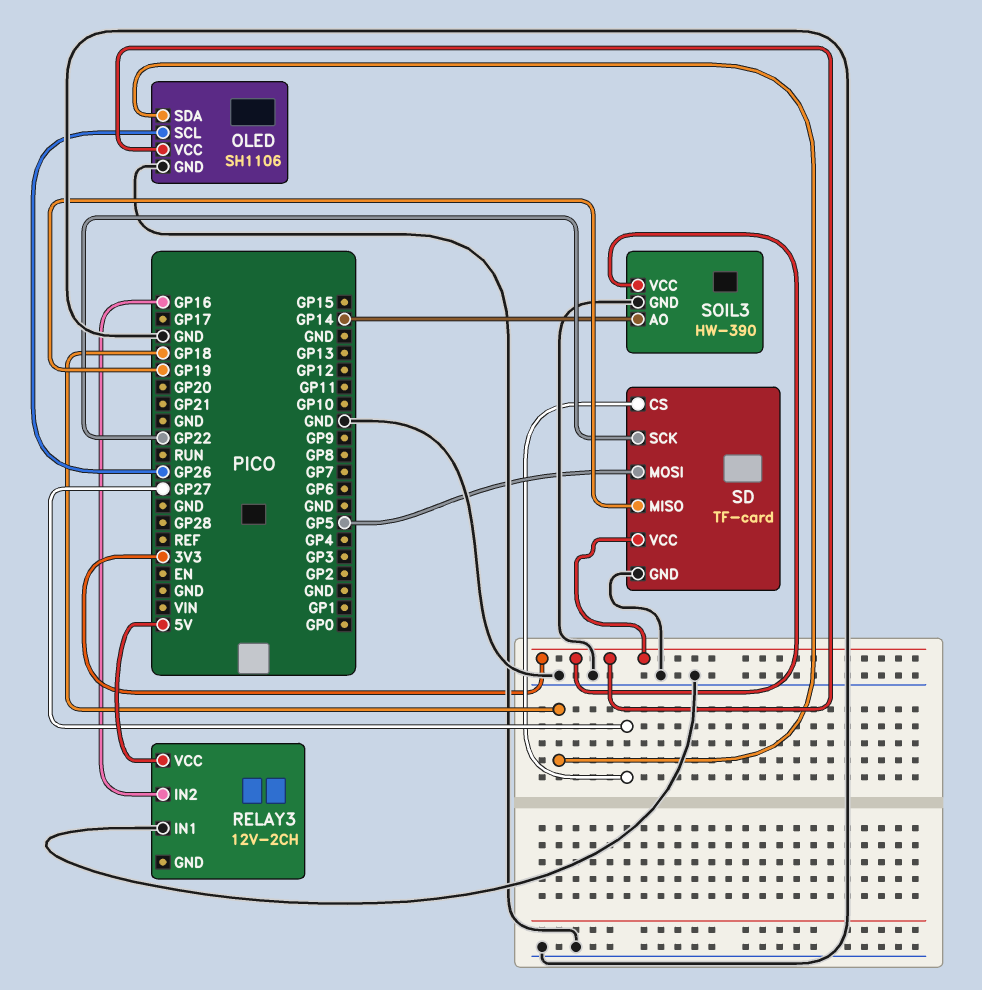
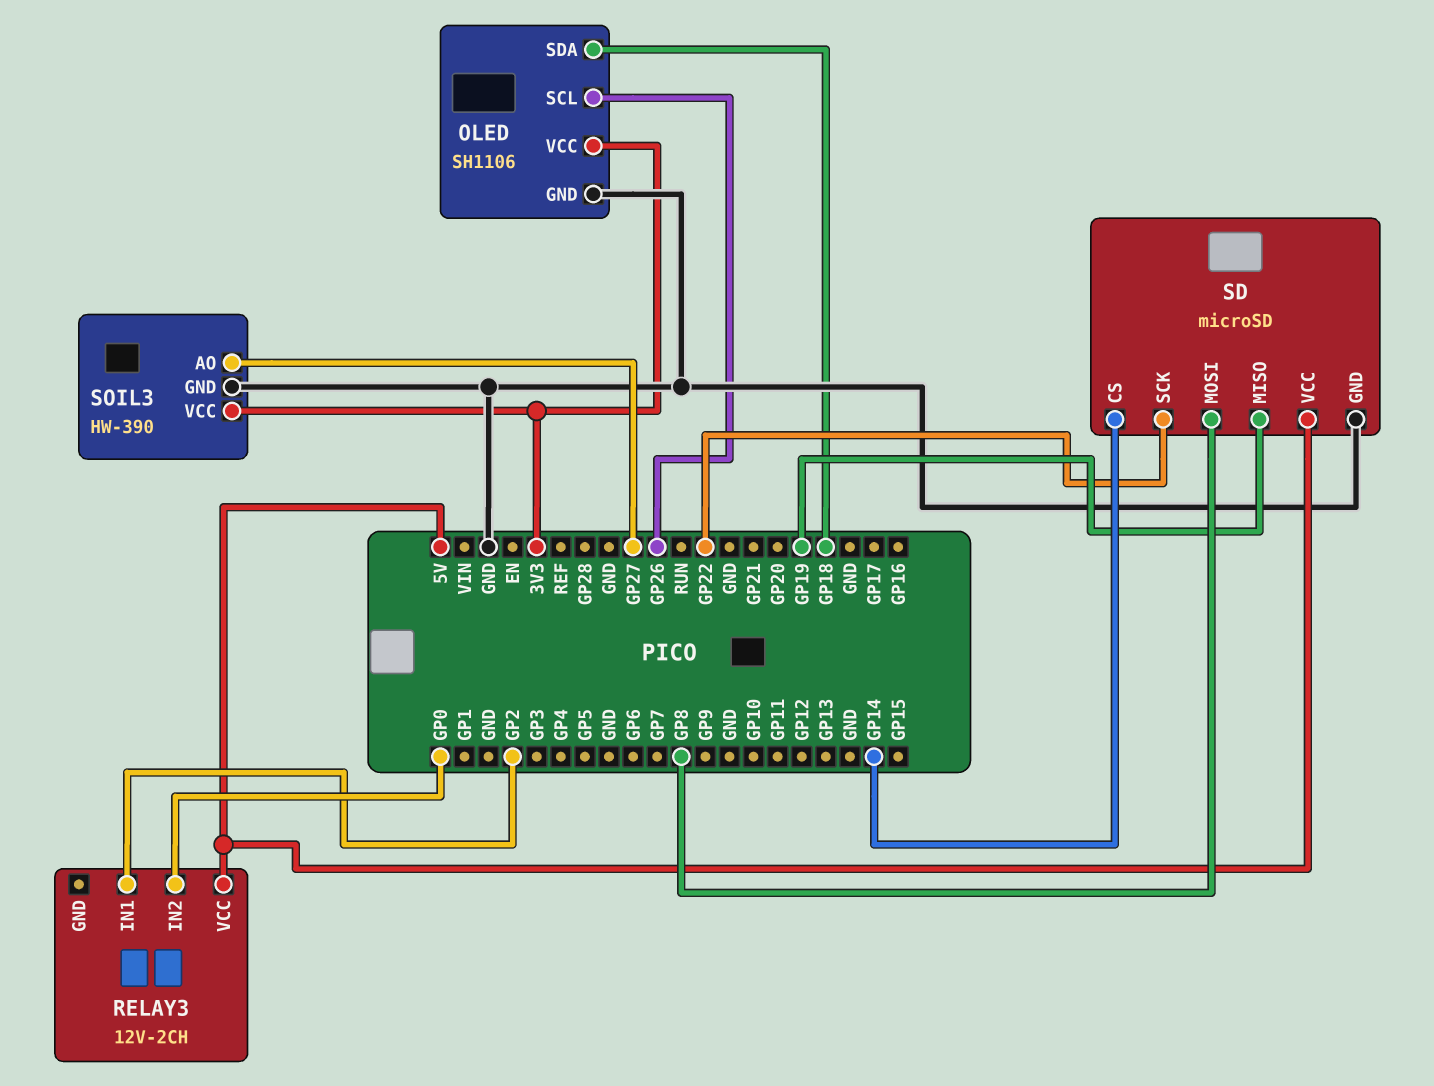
RELAY3 pin IN1: GND -> GP2
RELAY3 pin IN2: GP16 -> GP0
SD: TF-card -> microSD
SD pin CS: GP27 -> GP14
SD pin MOSI: GP5 -> GP8
SD pin VCC: 3V3 -> 5V
SOIL3 pin AO: GP14 -> GP27

